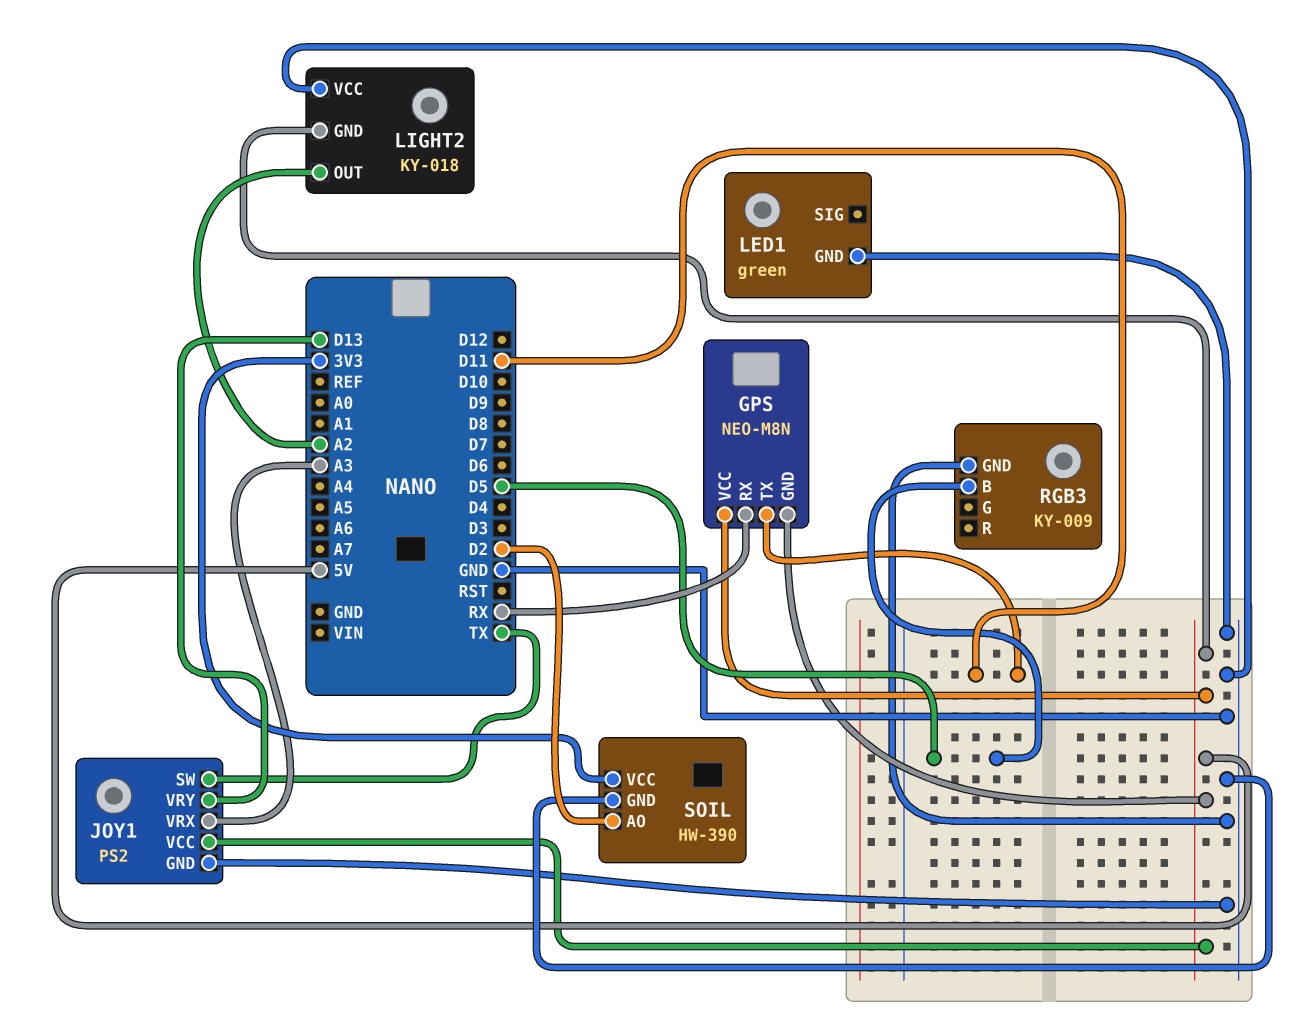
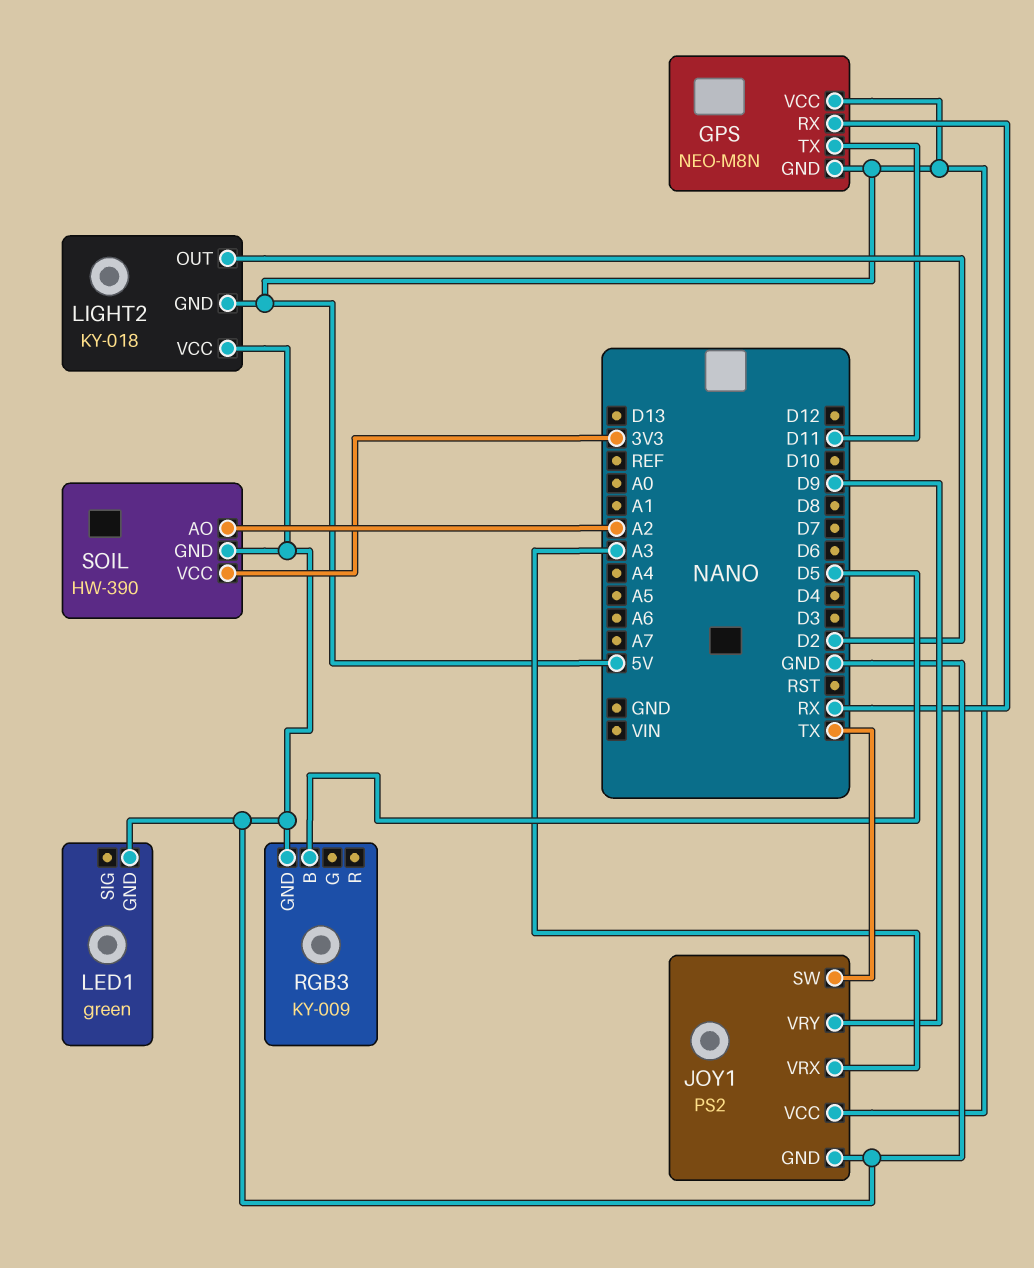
JOY1 pin VRY: D13 -> D9
LIGHT2 pin OUT: A2 -> D2
SOIL pin AO: D2 -> A2

